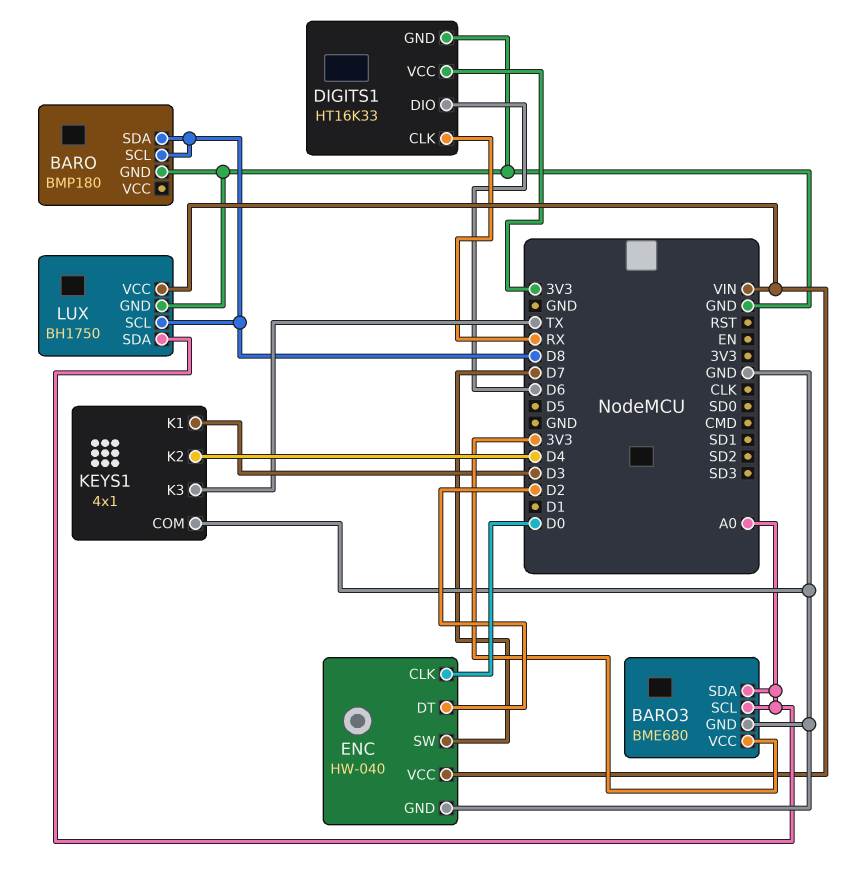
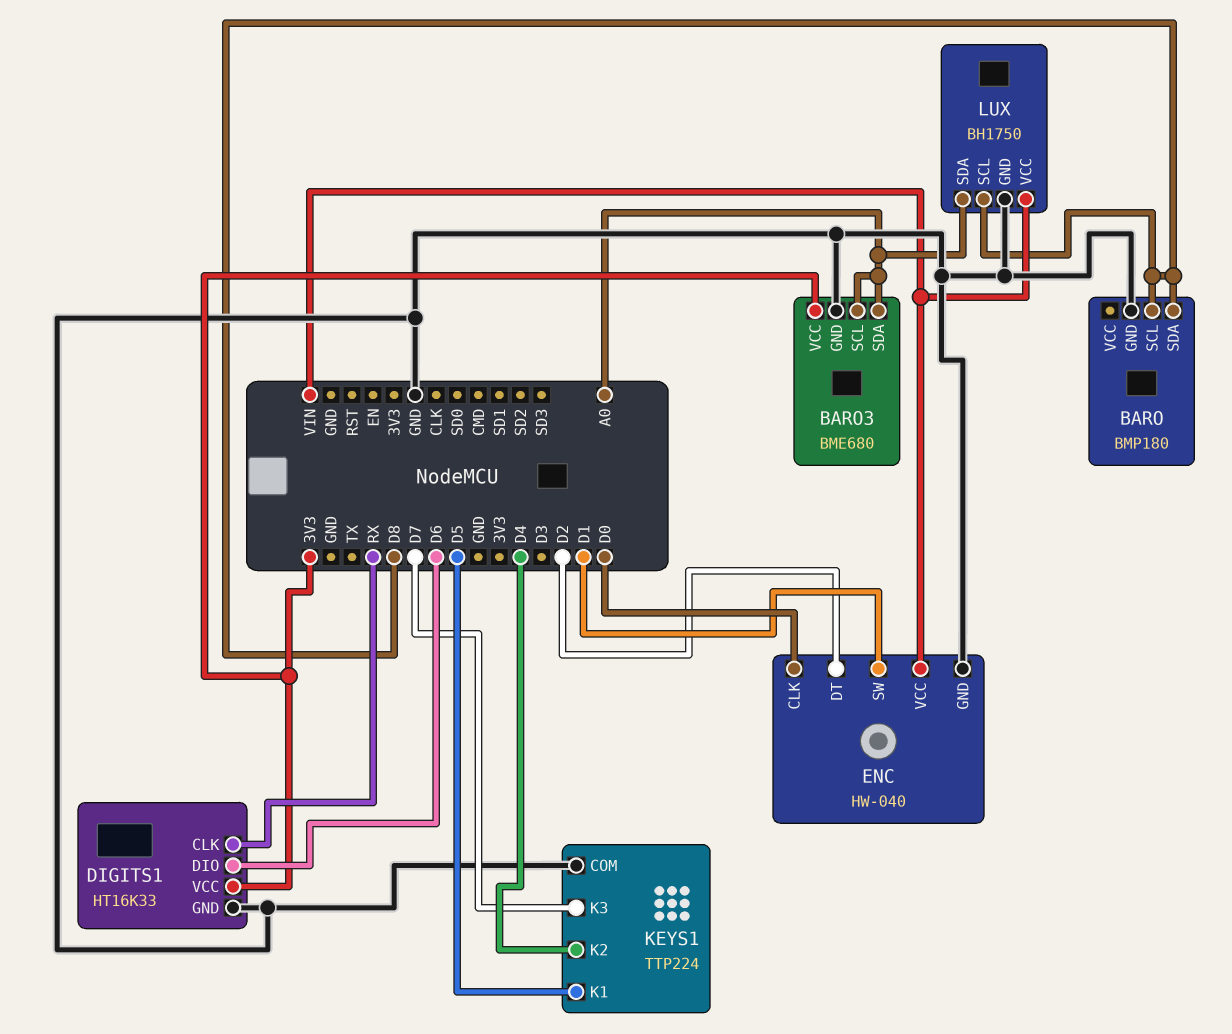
ENC pin SW: D7 -> D1
KEYS1: 4x1 -> TTP224
KEYS1 pin K1: D3 -> D5
KEYS1 pin K3: TX -> D7

